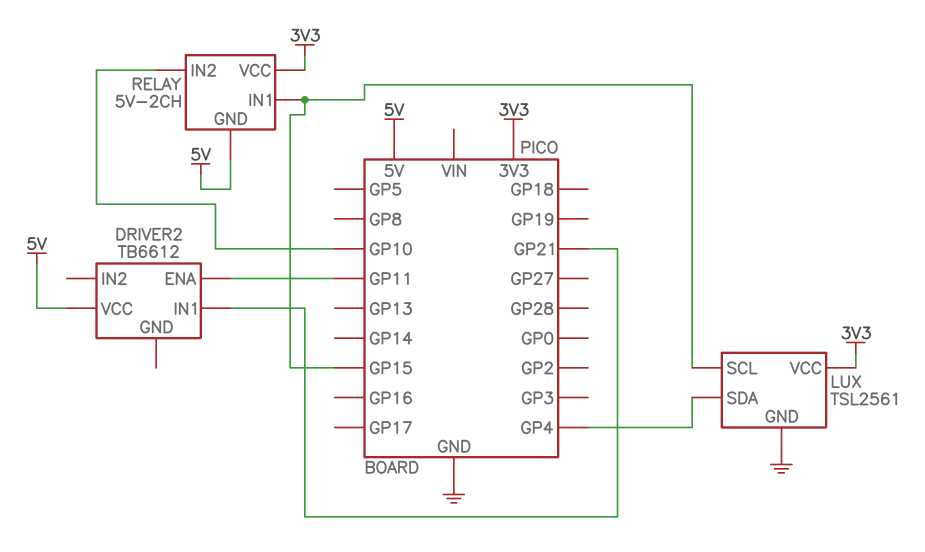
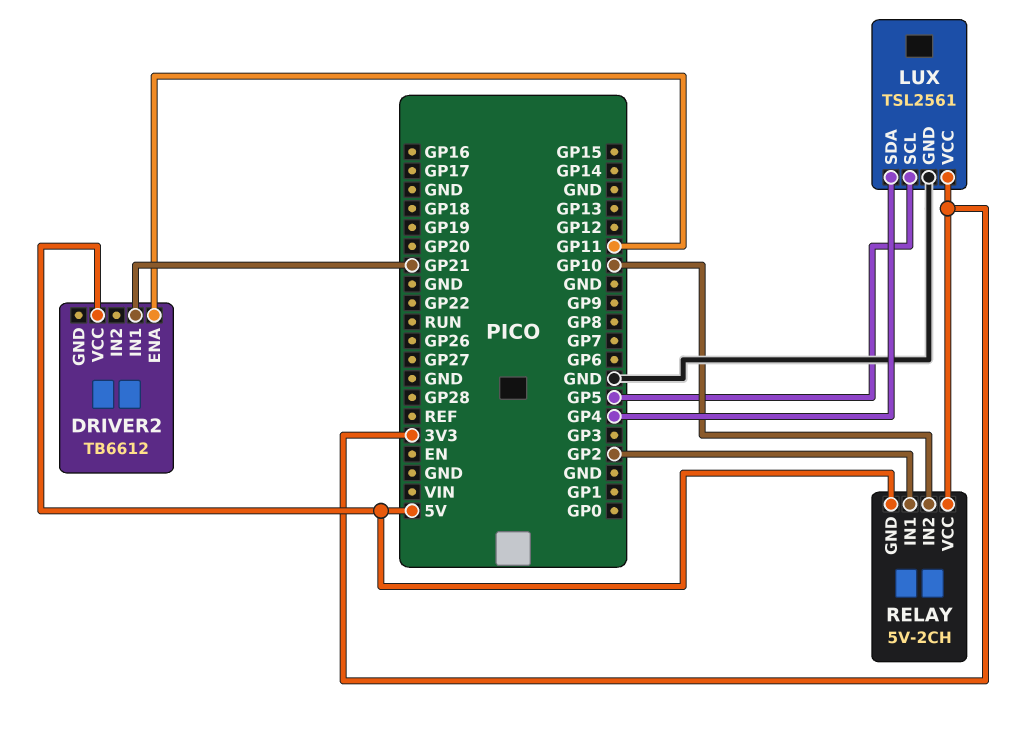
LUX pin SCL: GP15 -> GP5
RELAY pin IN1: GP15 -> GP2

